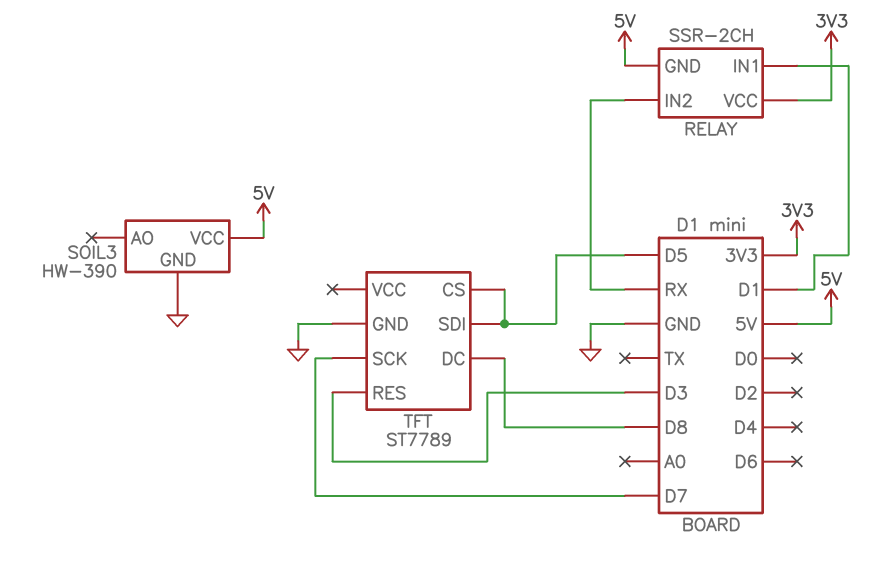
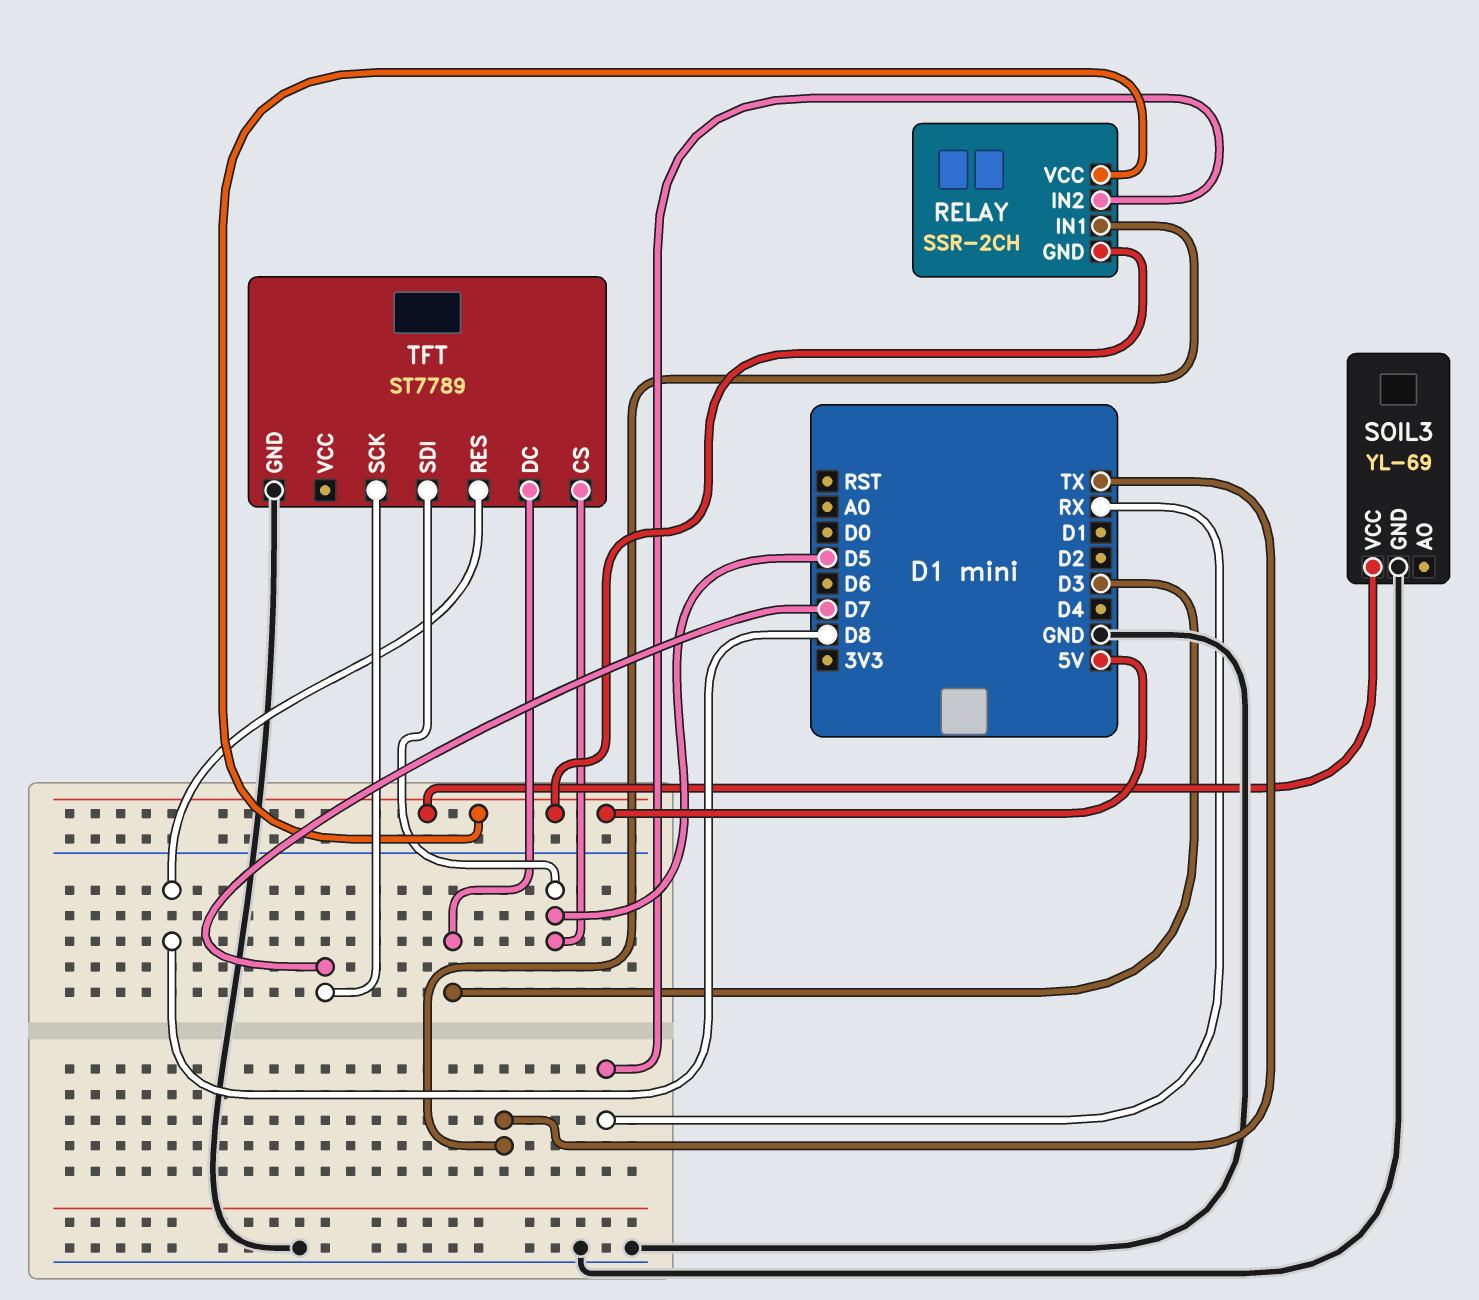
RELAY pin IN1: D1 -> TX
RELAY pin VCC: 3V3 -> 5V
SOIL3: HW-390 -> YL-69
TFT pin DC: D8 -> D3
TFT pin RES: D3 -> D8

